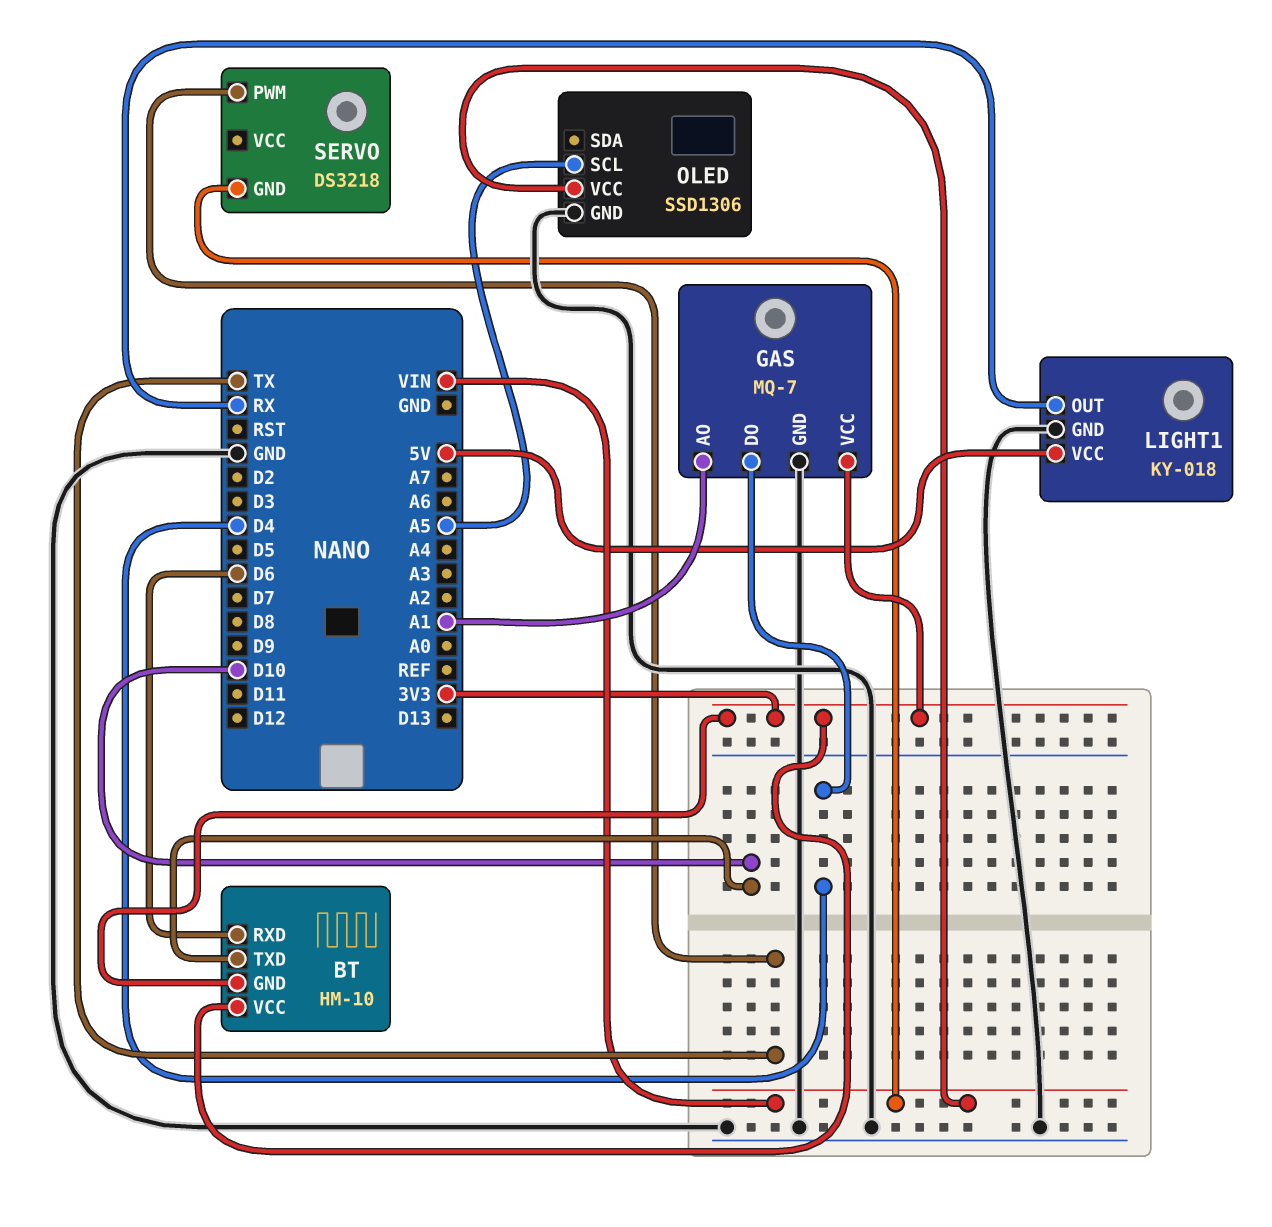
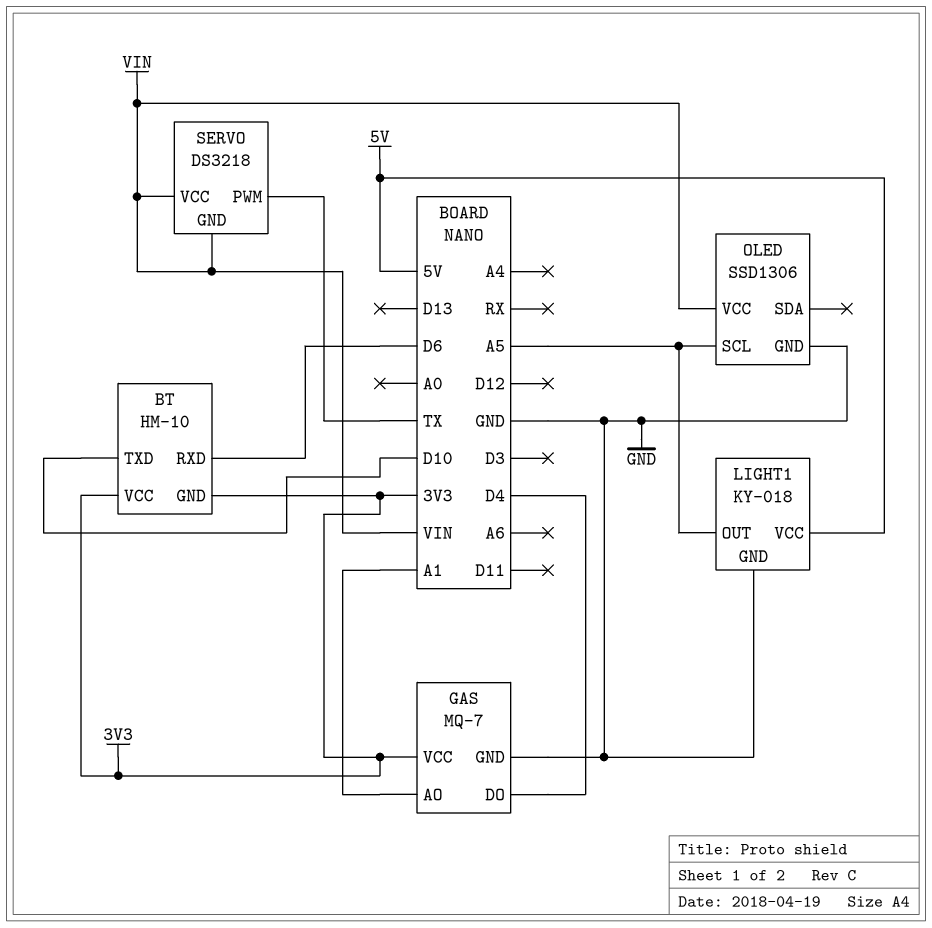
LIGHT1 pin OUT: RX -> A5
SERVO pin VCC: none -> VIN

